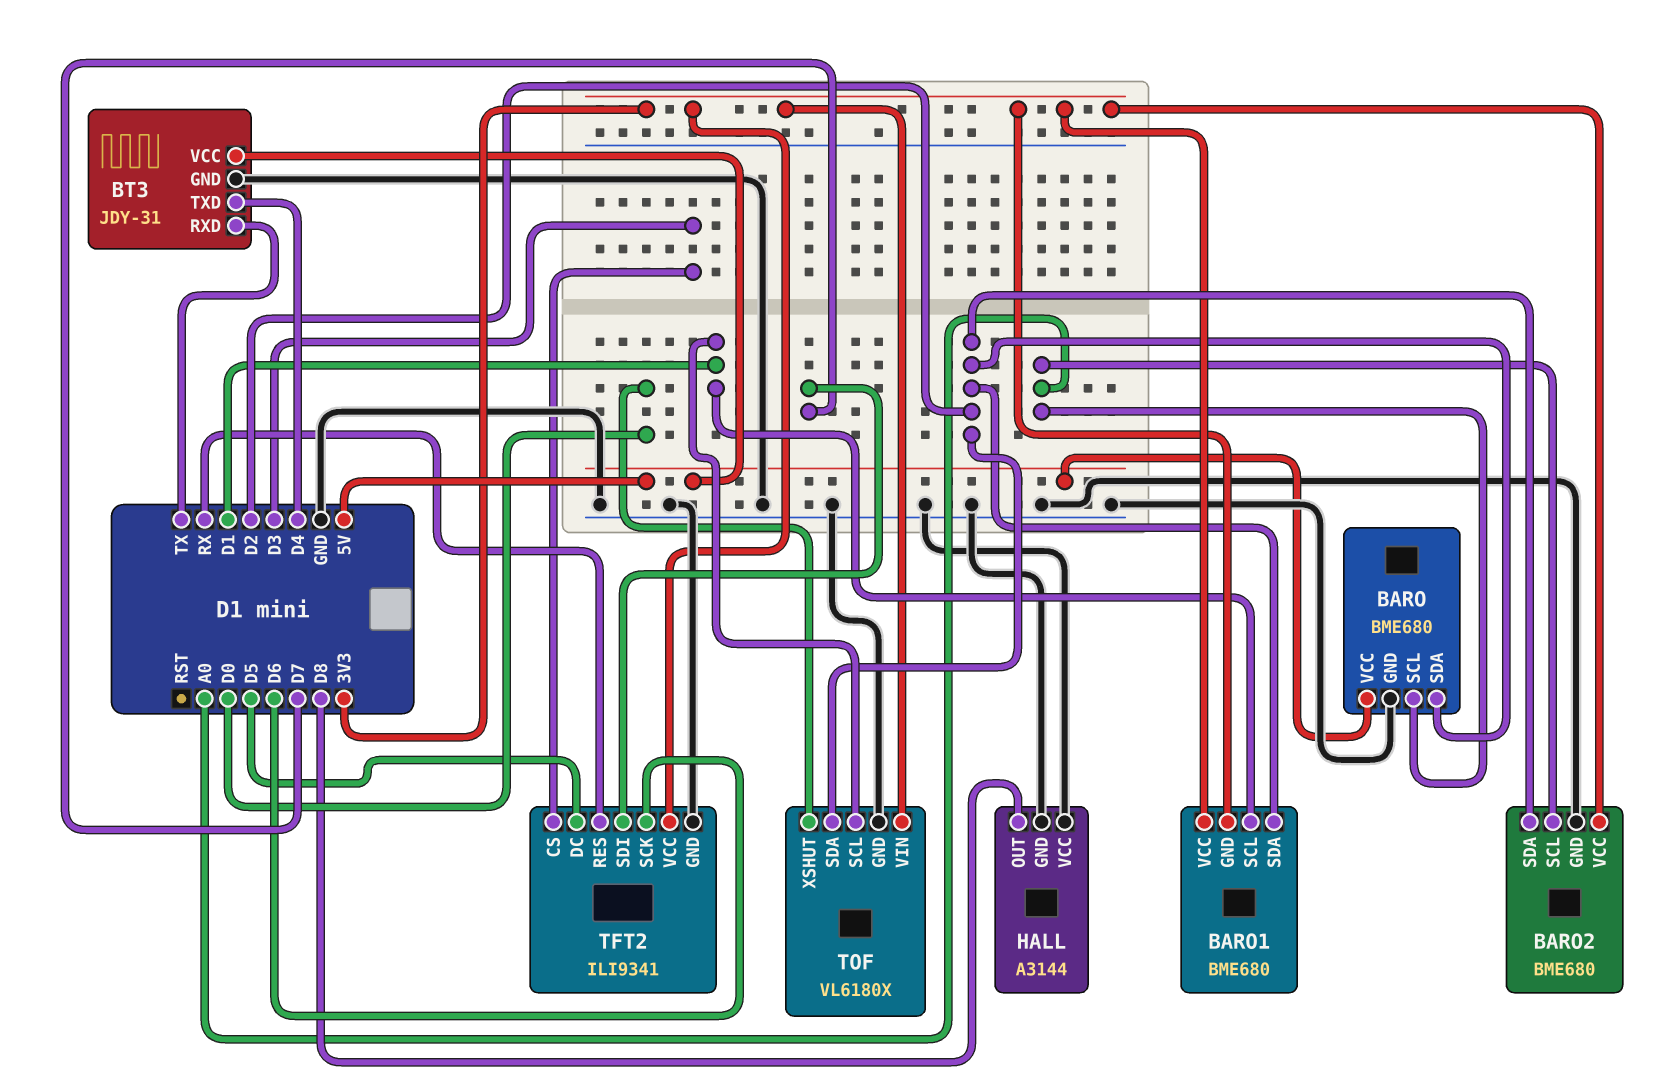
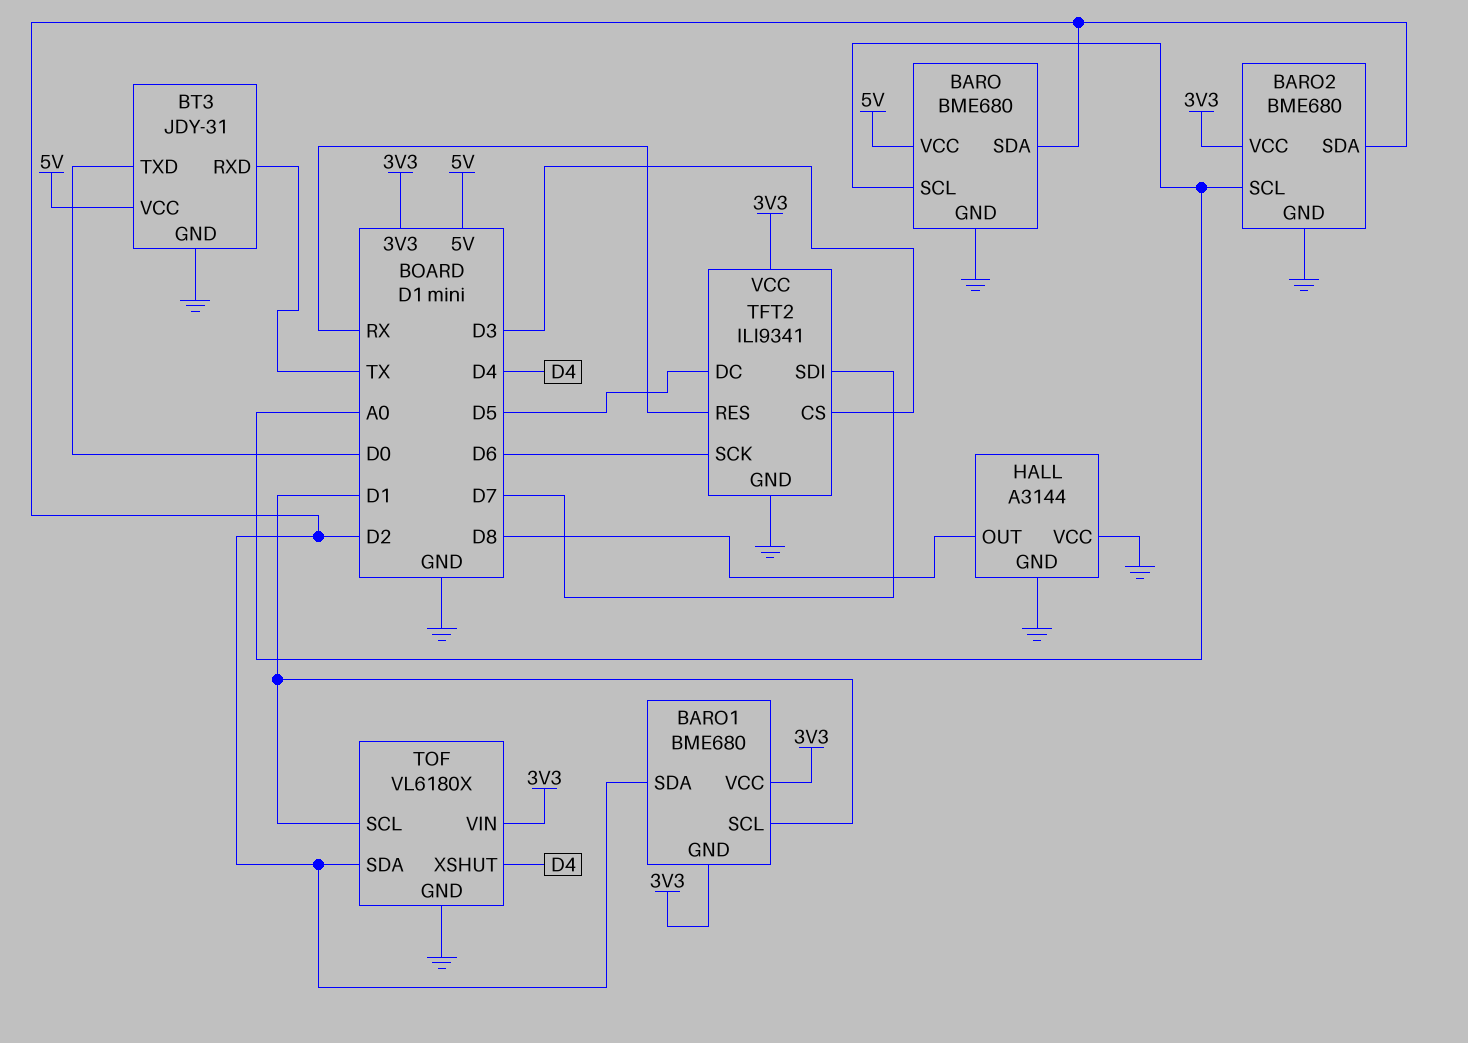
BT3 pin TXD: D4 -> D0
TOF pin XSHUT: D0 -> D4

